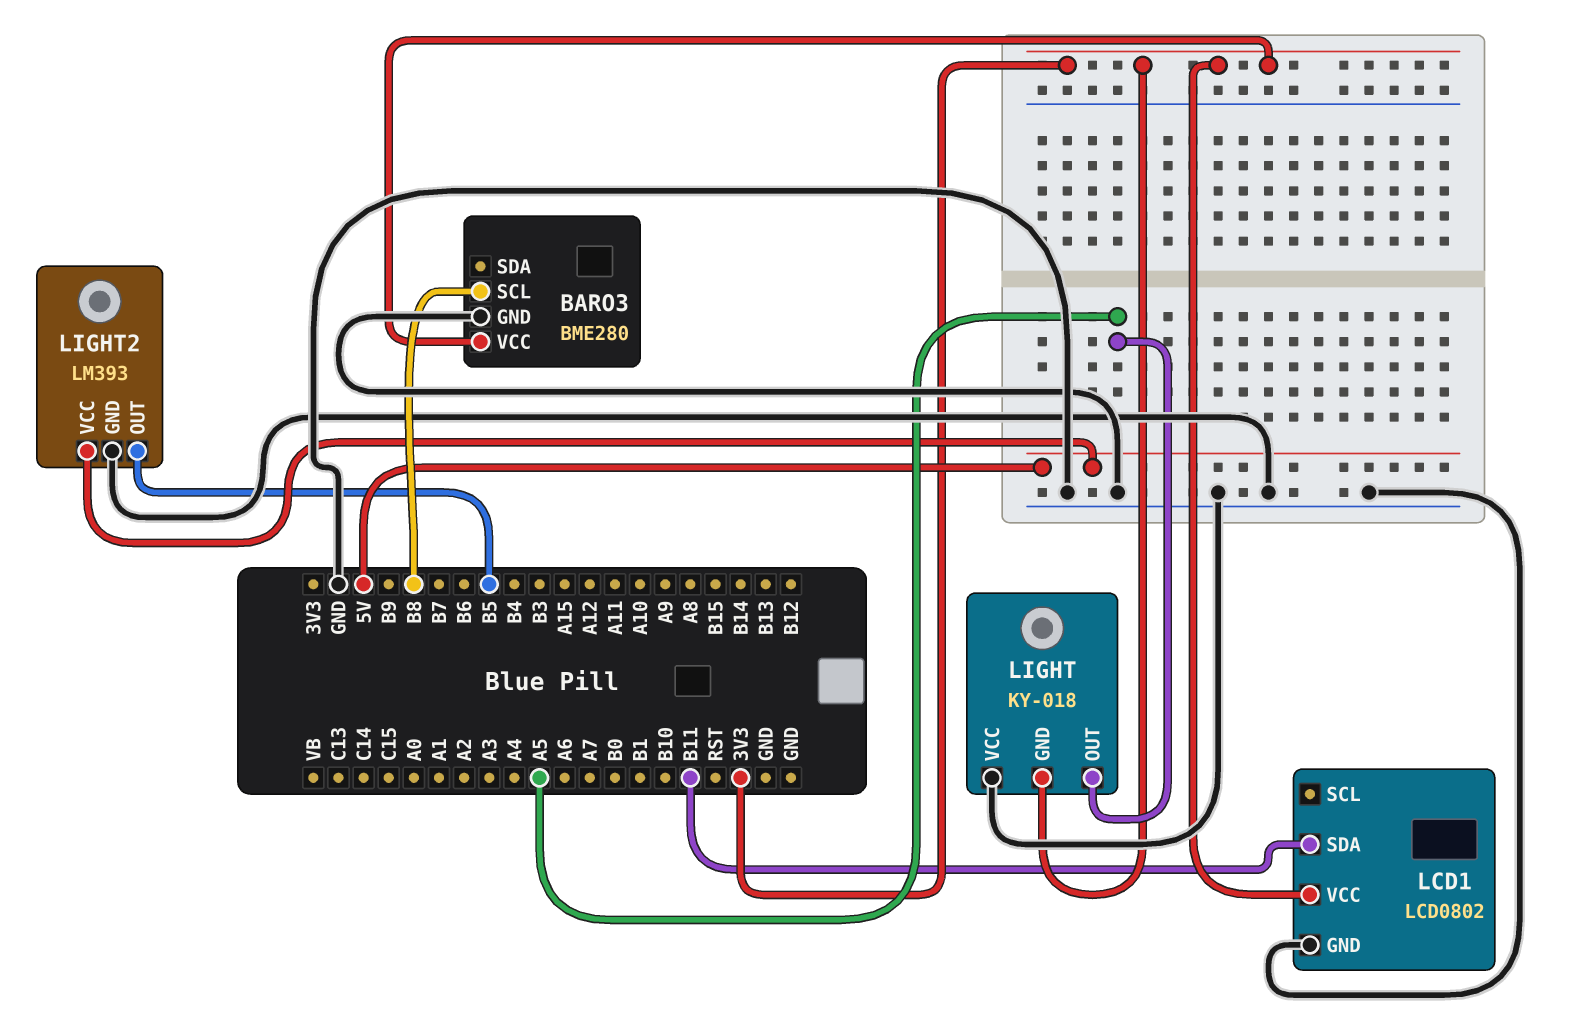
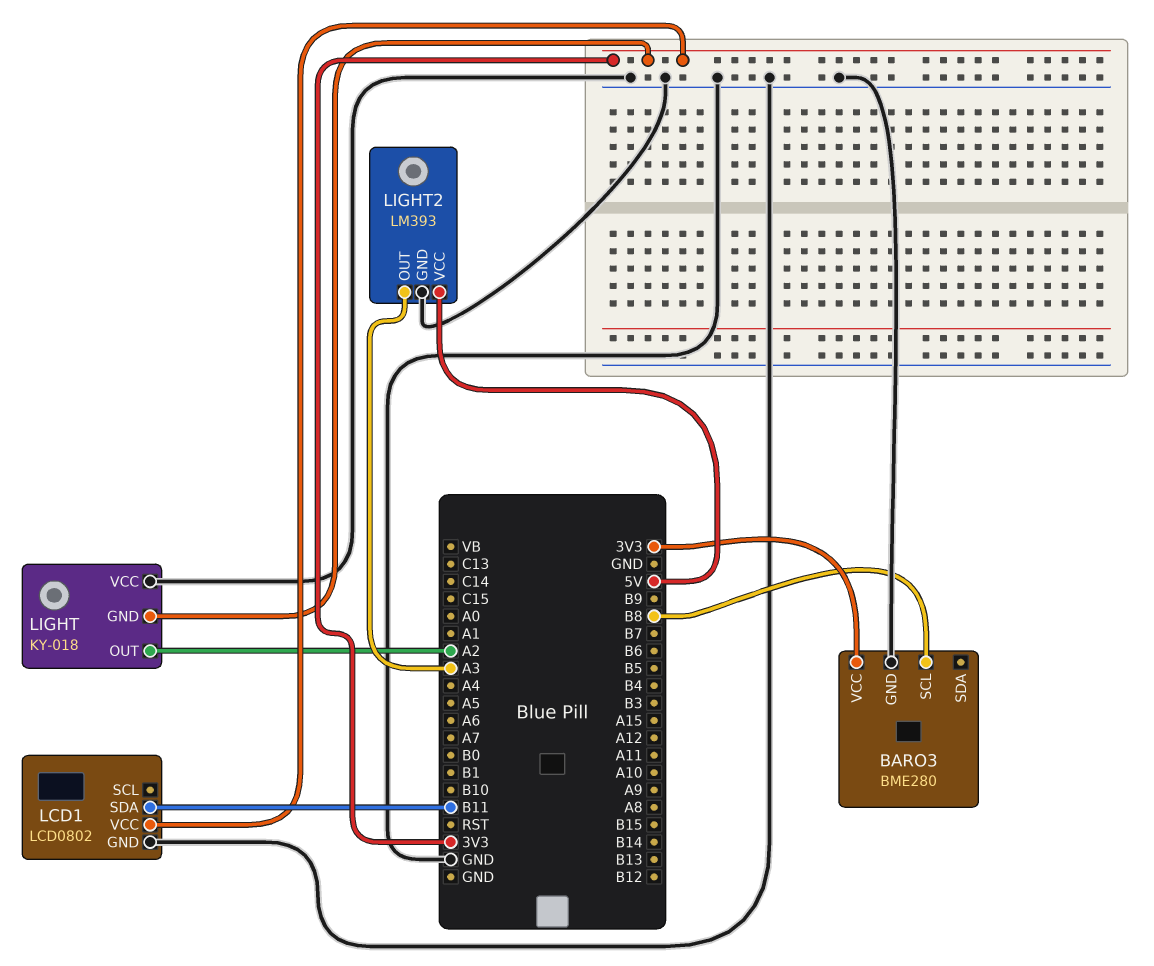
LIGHT pin OUT: A5 -> A2
LIGHT2 pin OUT: B5 -> A3

